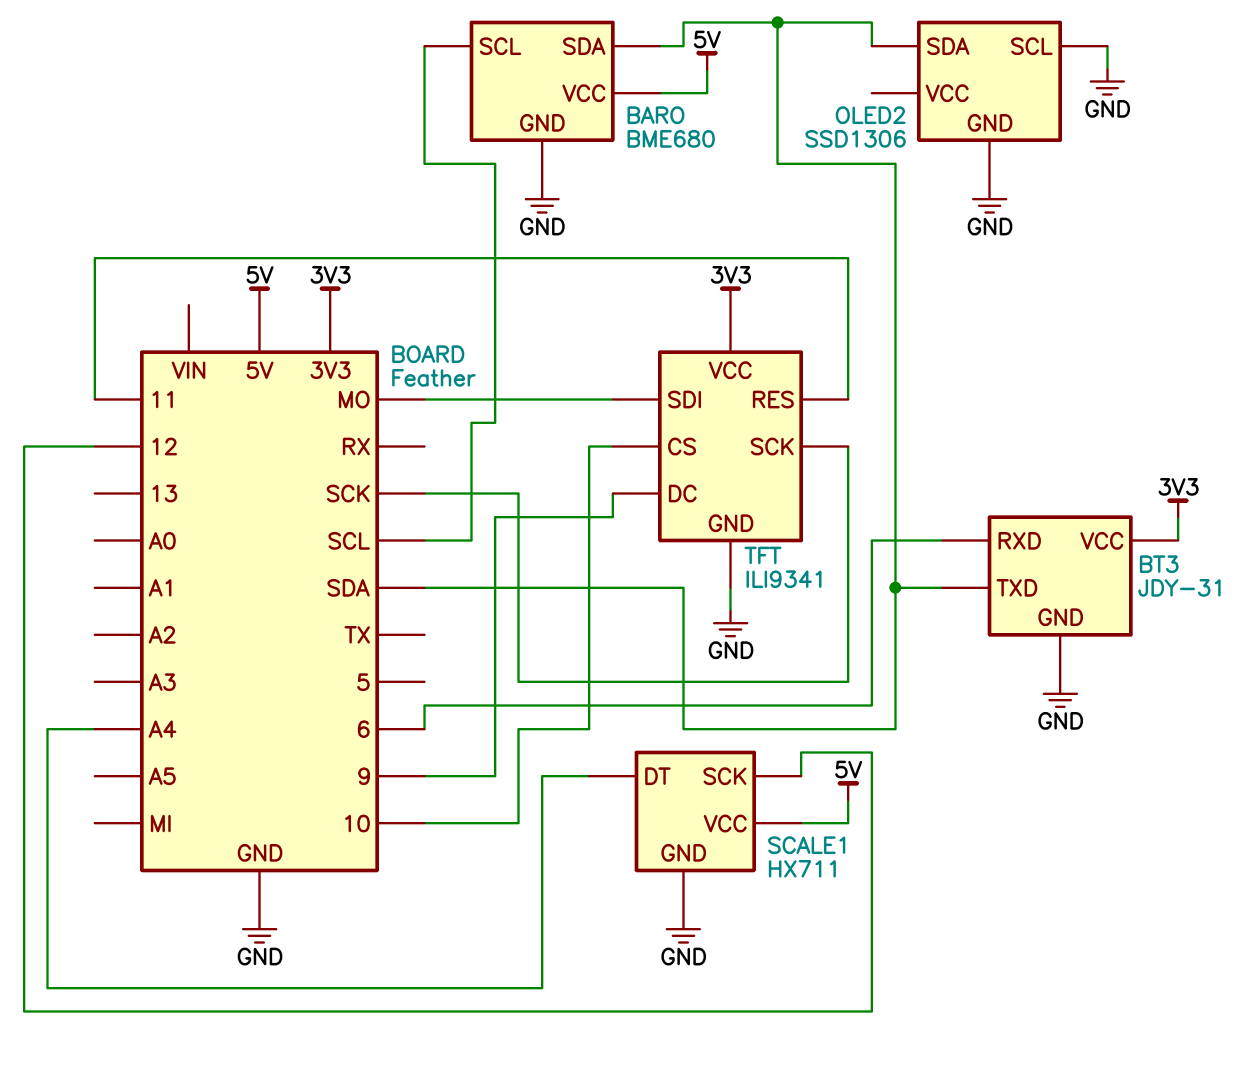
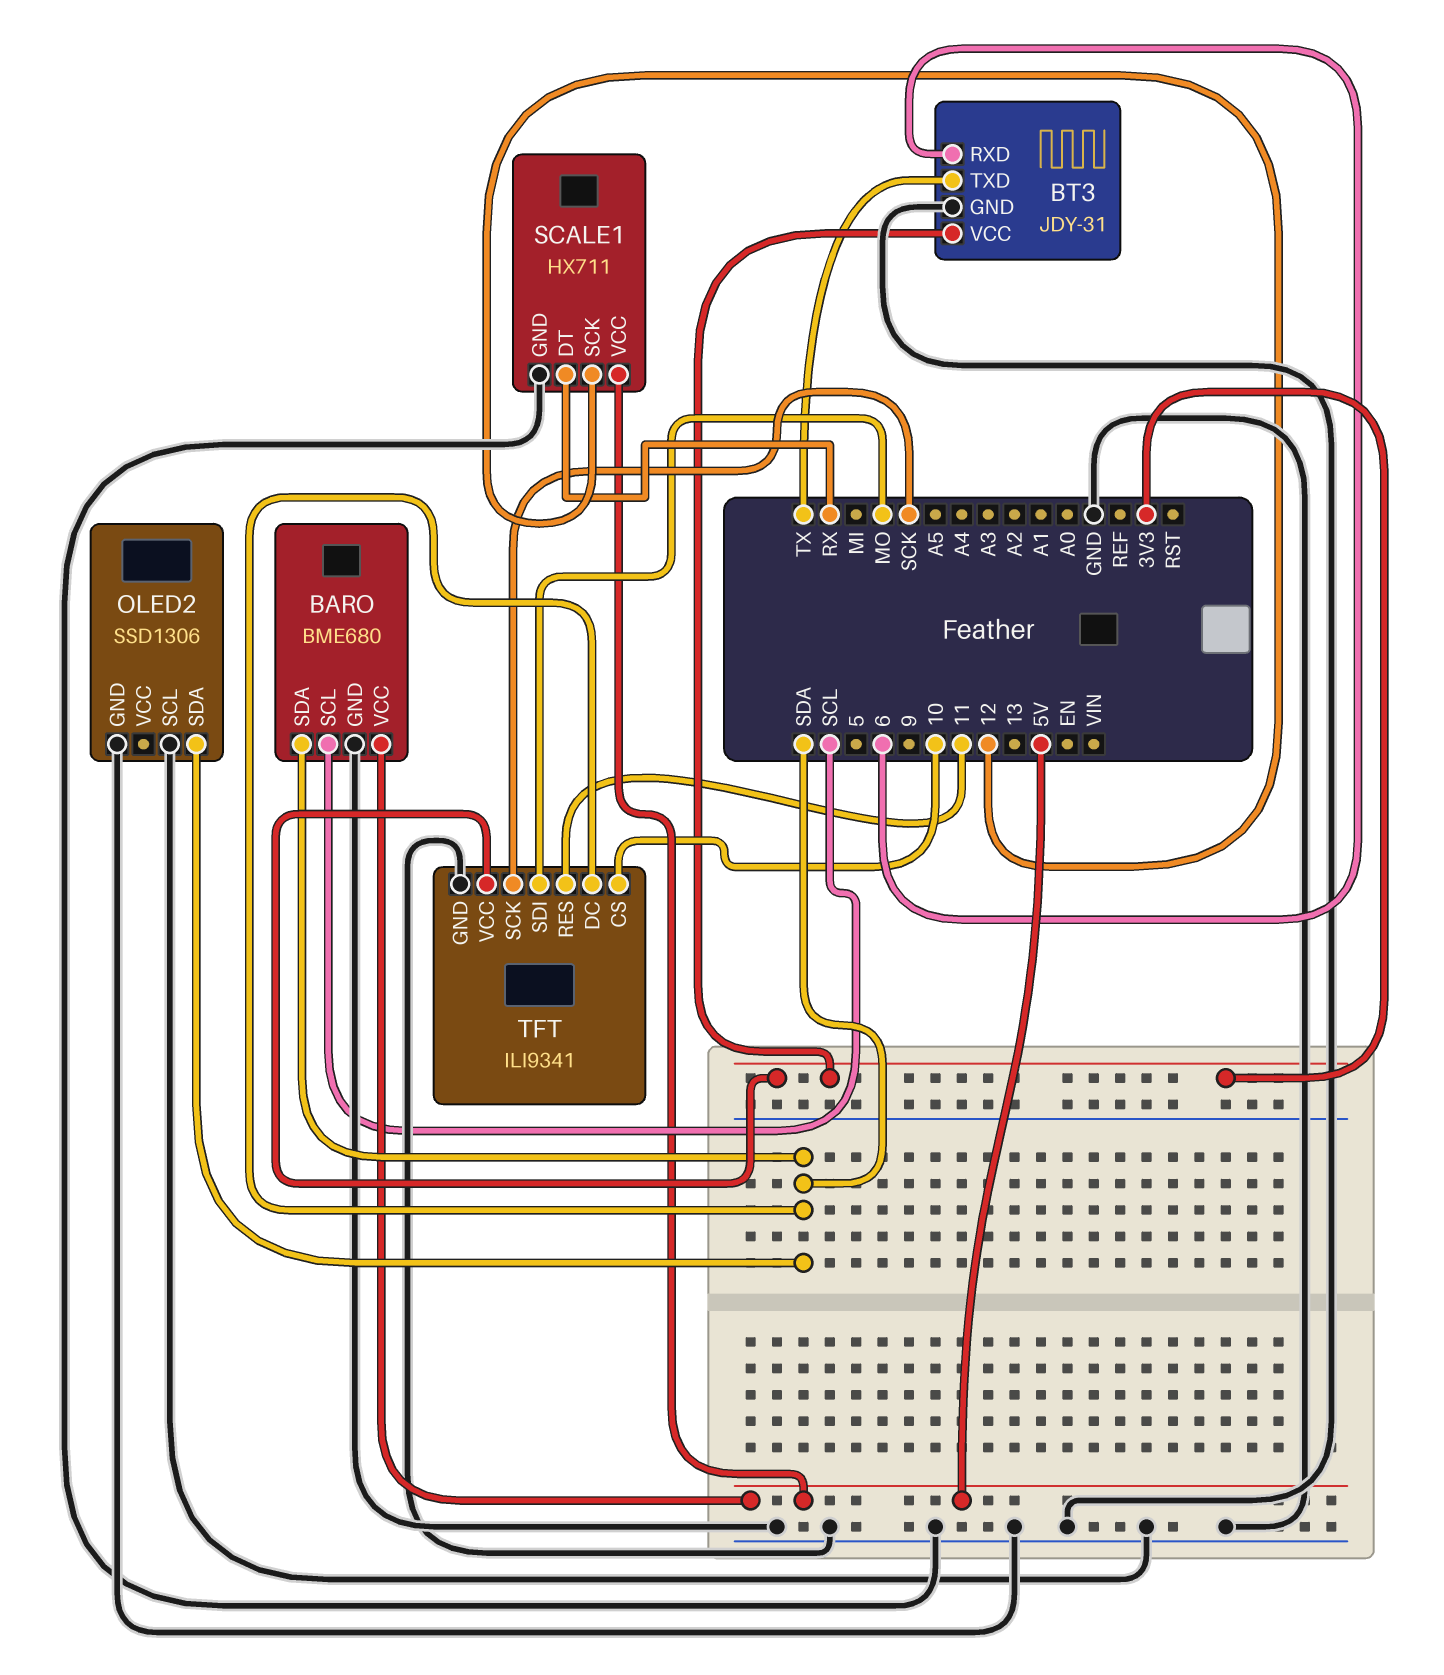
BT3 pin TXD: SDA -> TX
SCALE1 pin DT: A4 -> RX
TFT pin DC: 9 -> SDA

